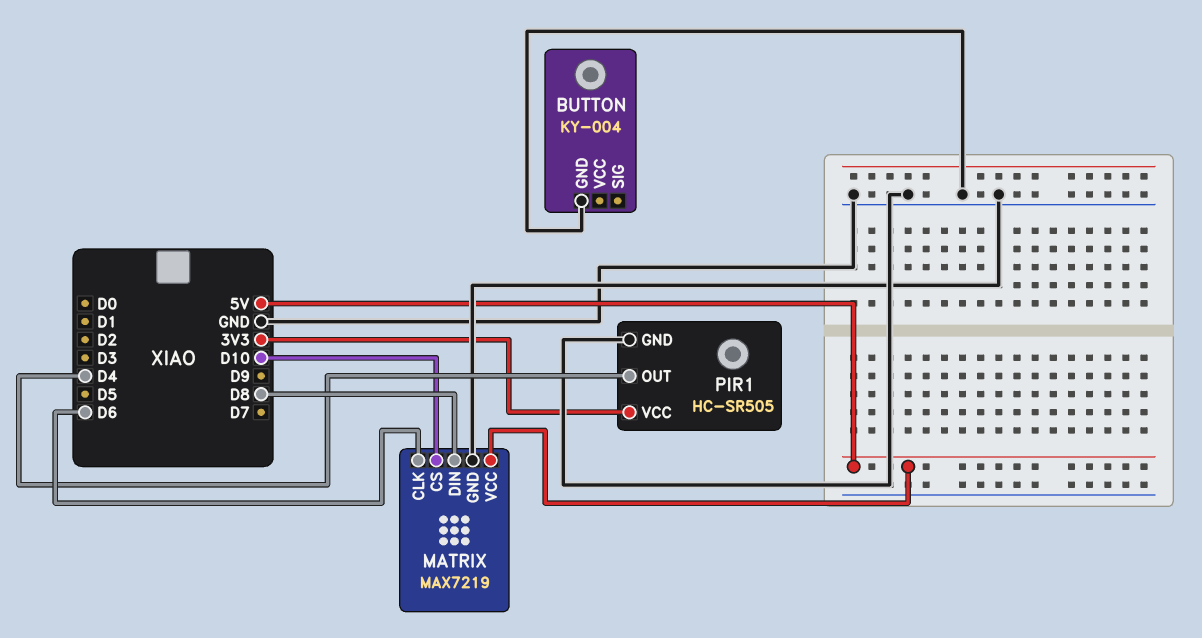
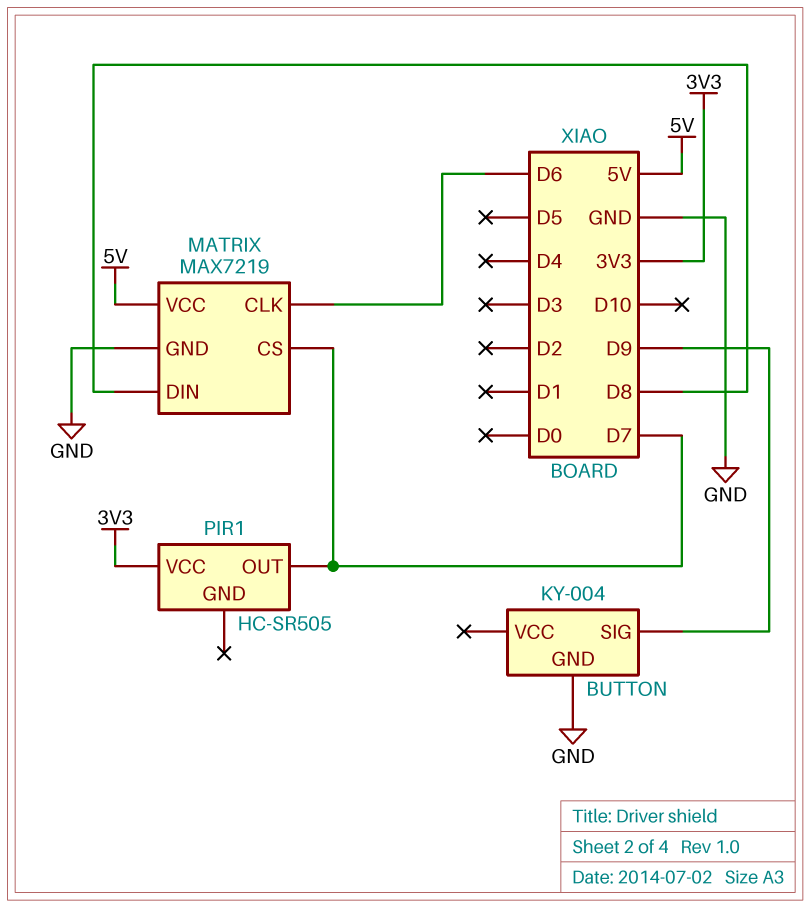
BUTTON pin SIG: none -> D9
MATRIX pin CS: D10 -> D7
PIR1 pin GND: GND -> none
PIR1 pin OUT: D4 -> D7

